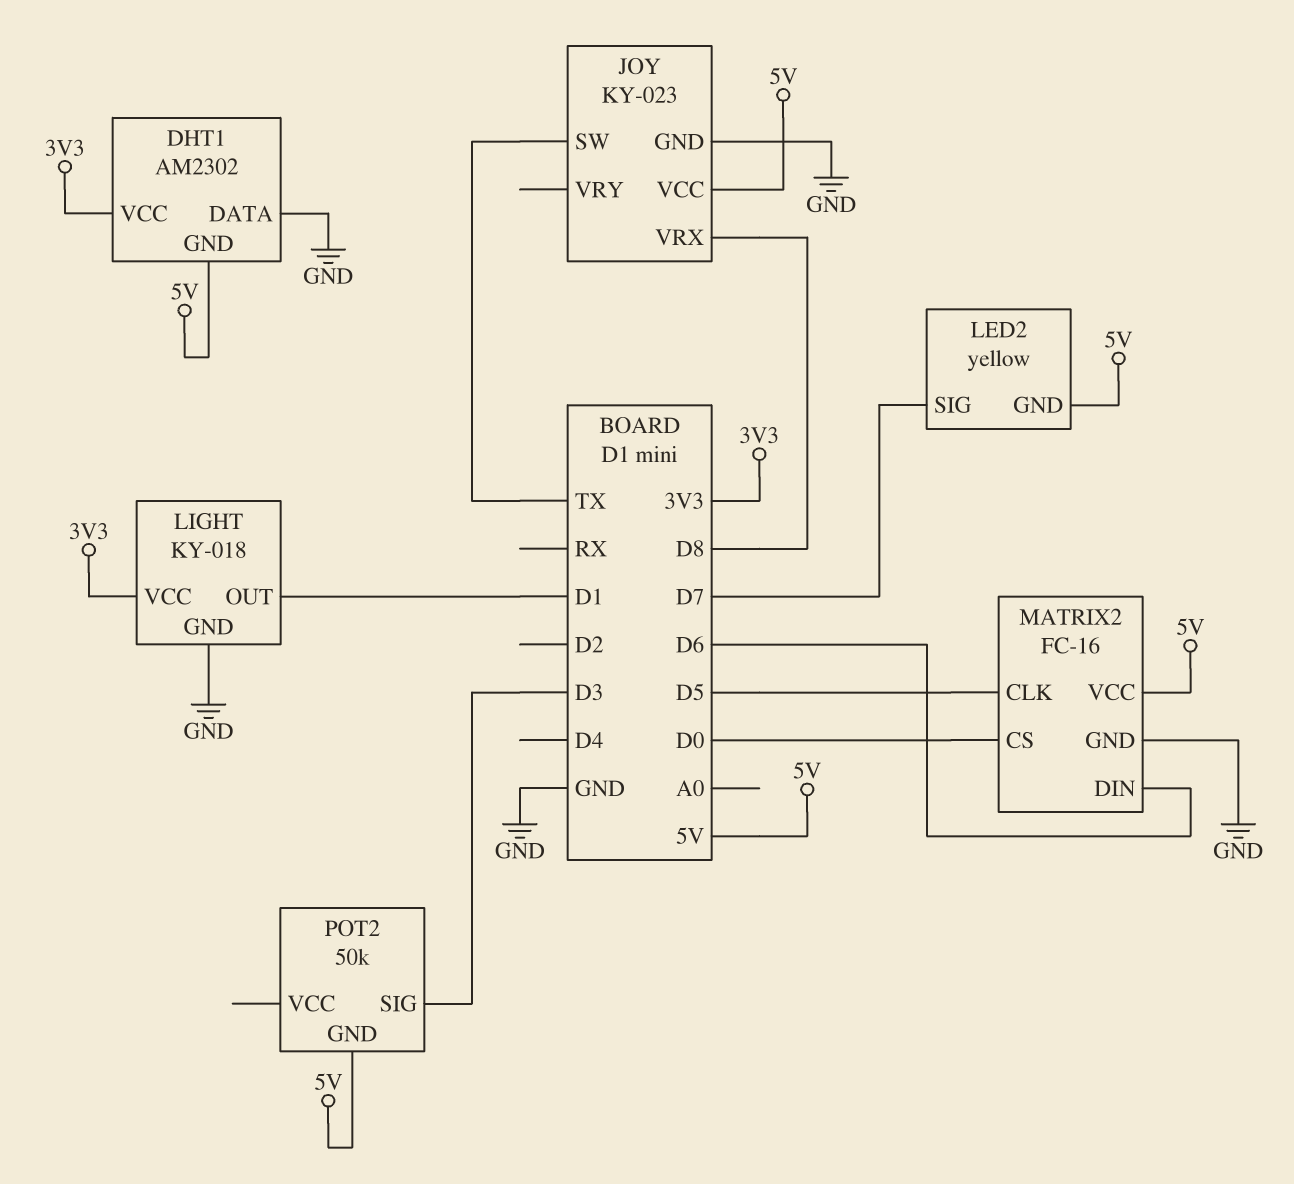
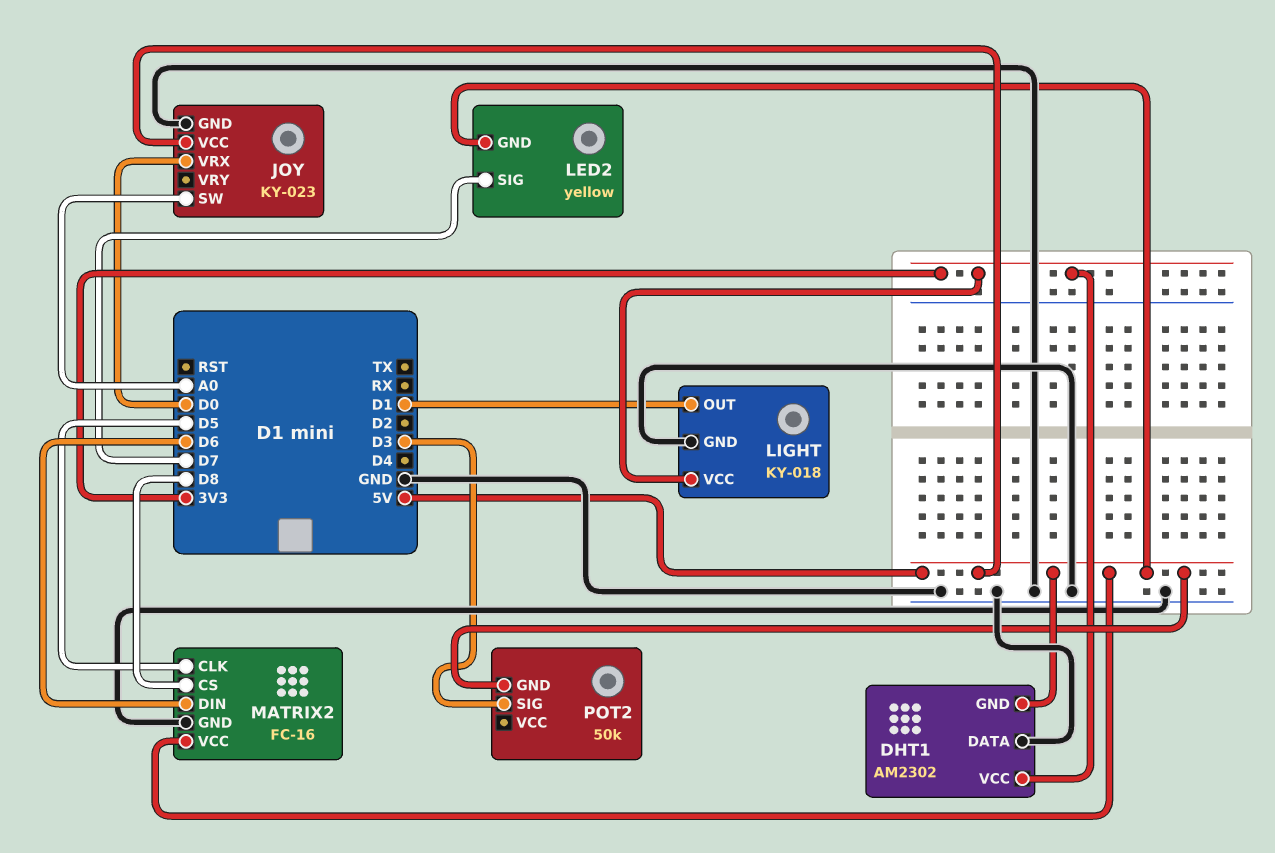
JOY pin SW: TX -> A0
JOY pin VRX: D8 -> D0
MATRIX2 pin CS: D0 -> D8

